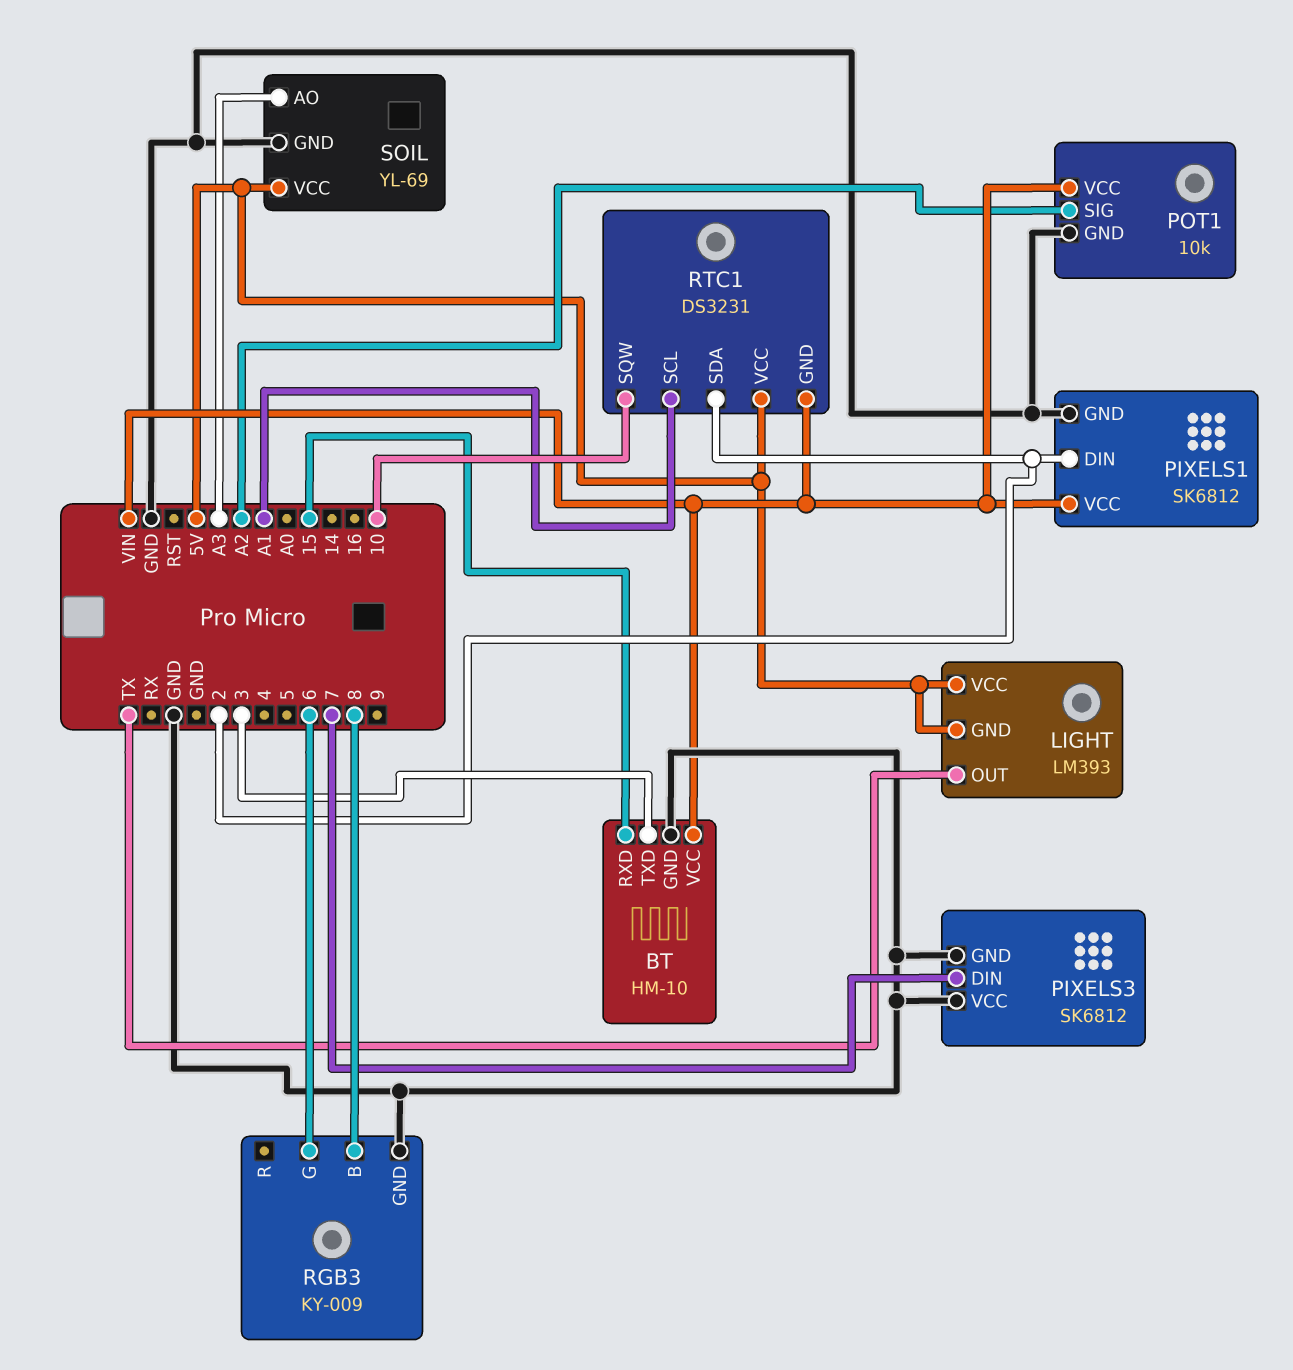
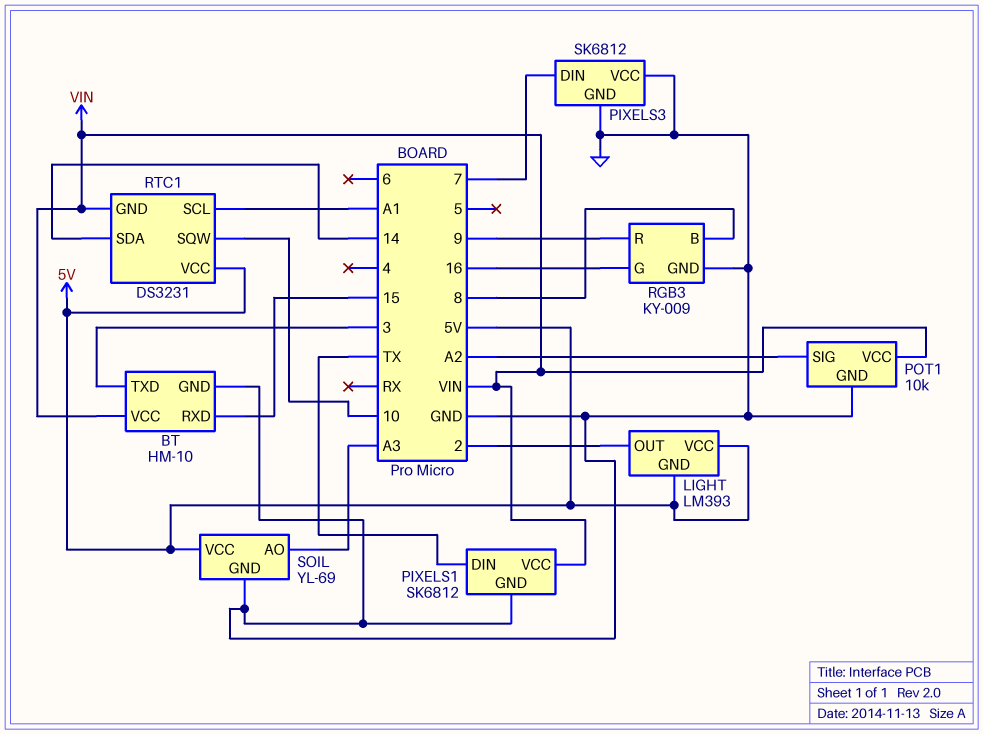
LIGHT pin OUT: TX -> 2
PIXELS1 pin DIN: 2 -> TX
RGB3 pin G: 6 -> 16
RGB3 pin R: none -> 9
RTC1 pin SDA: 2 -> 14

